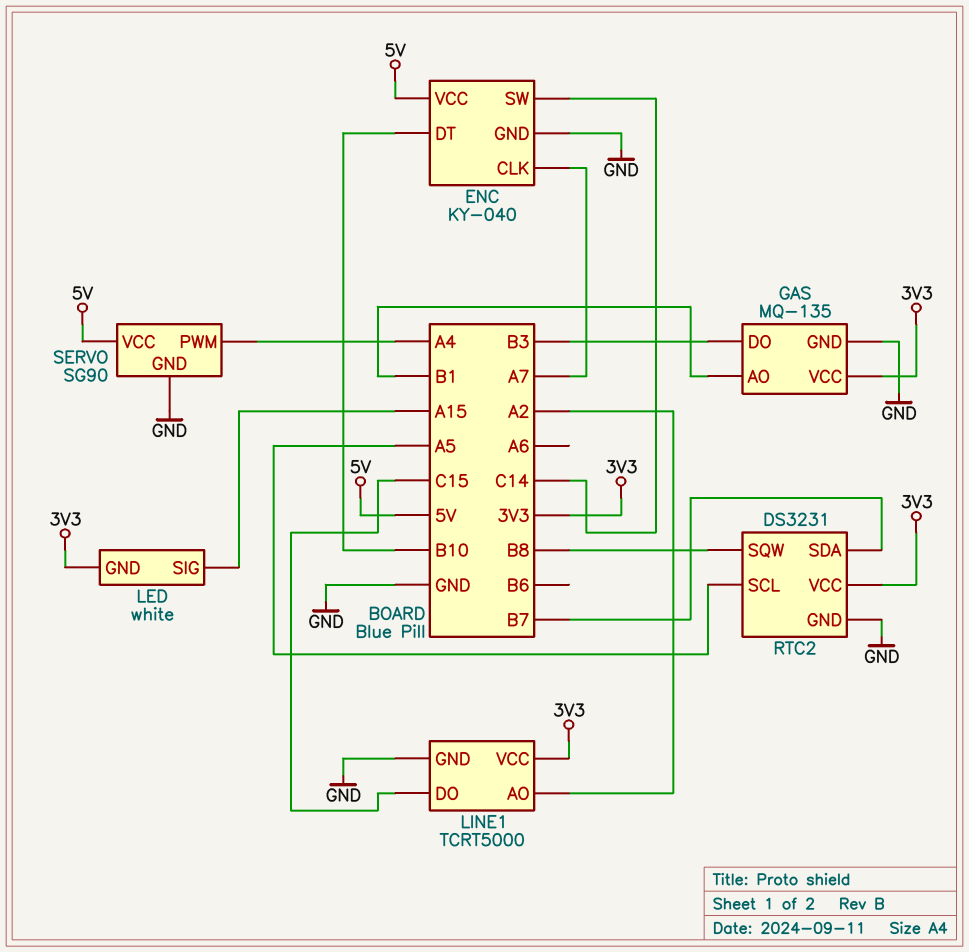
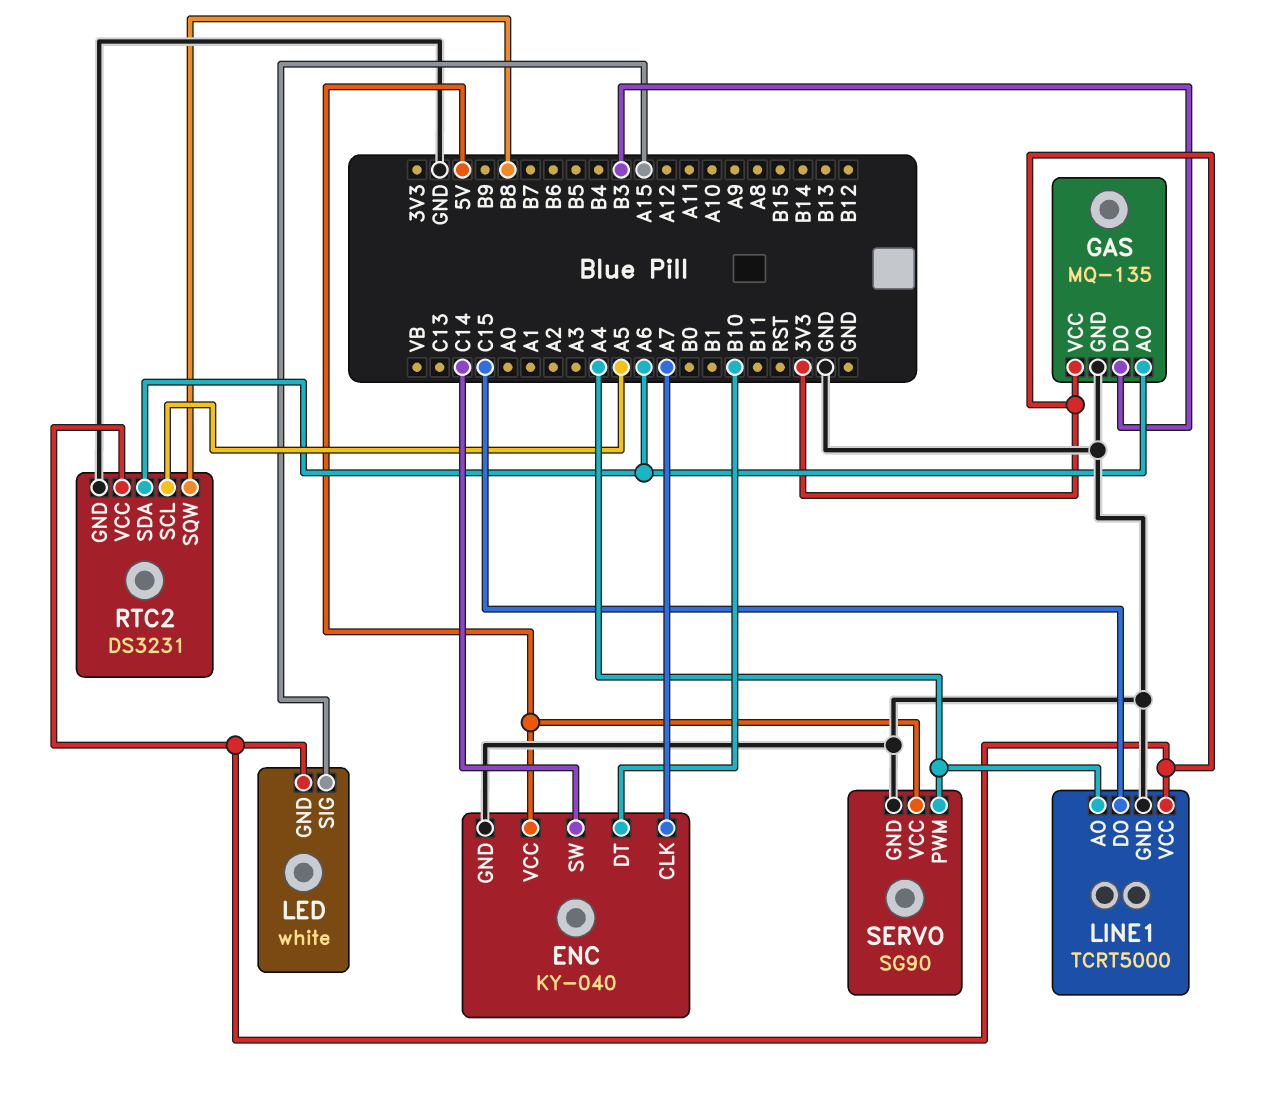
GAS pin AO: B1 -> A6
LINE1 pin AO: A2 -> A4
RTC2 pin SDA: B7 -> A6

